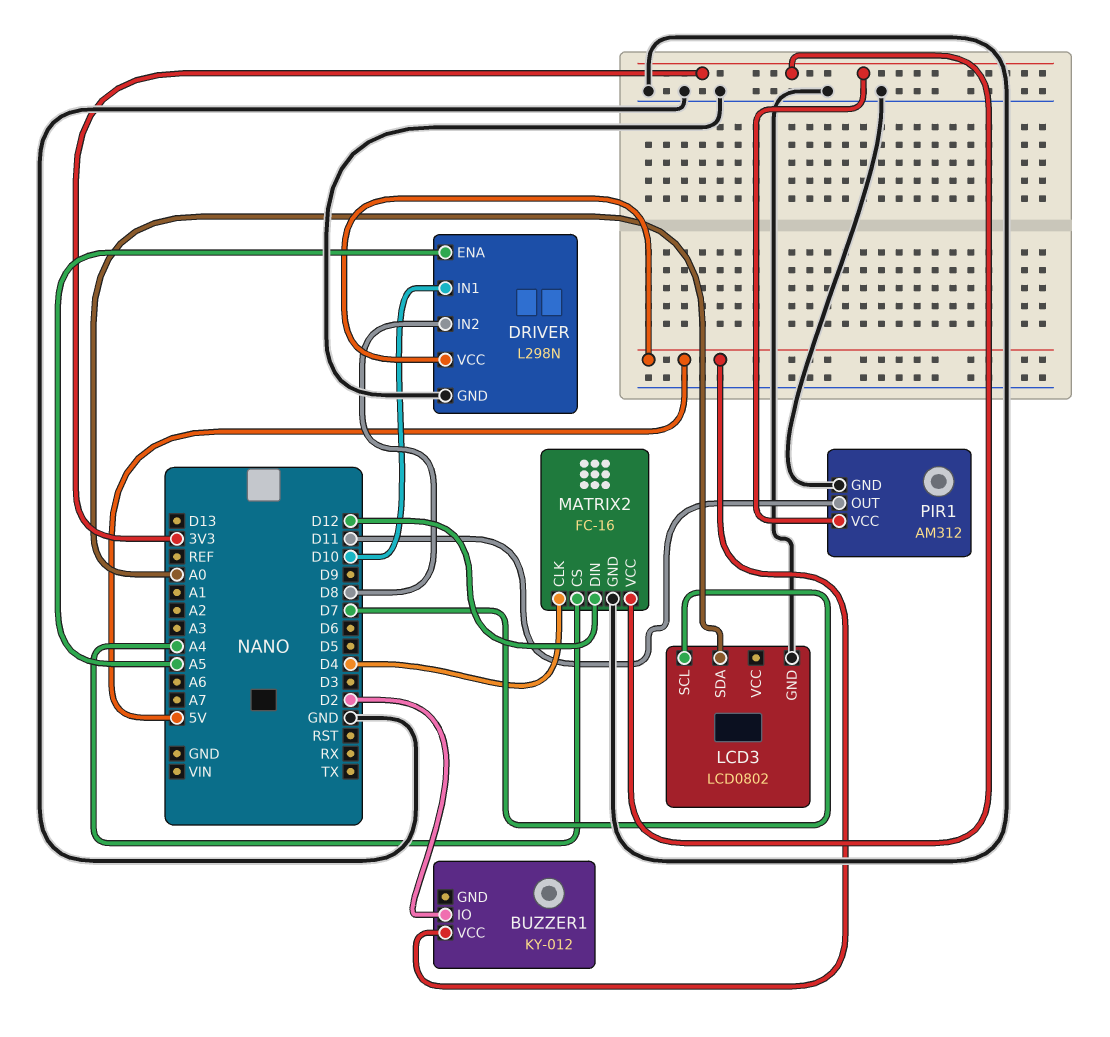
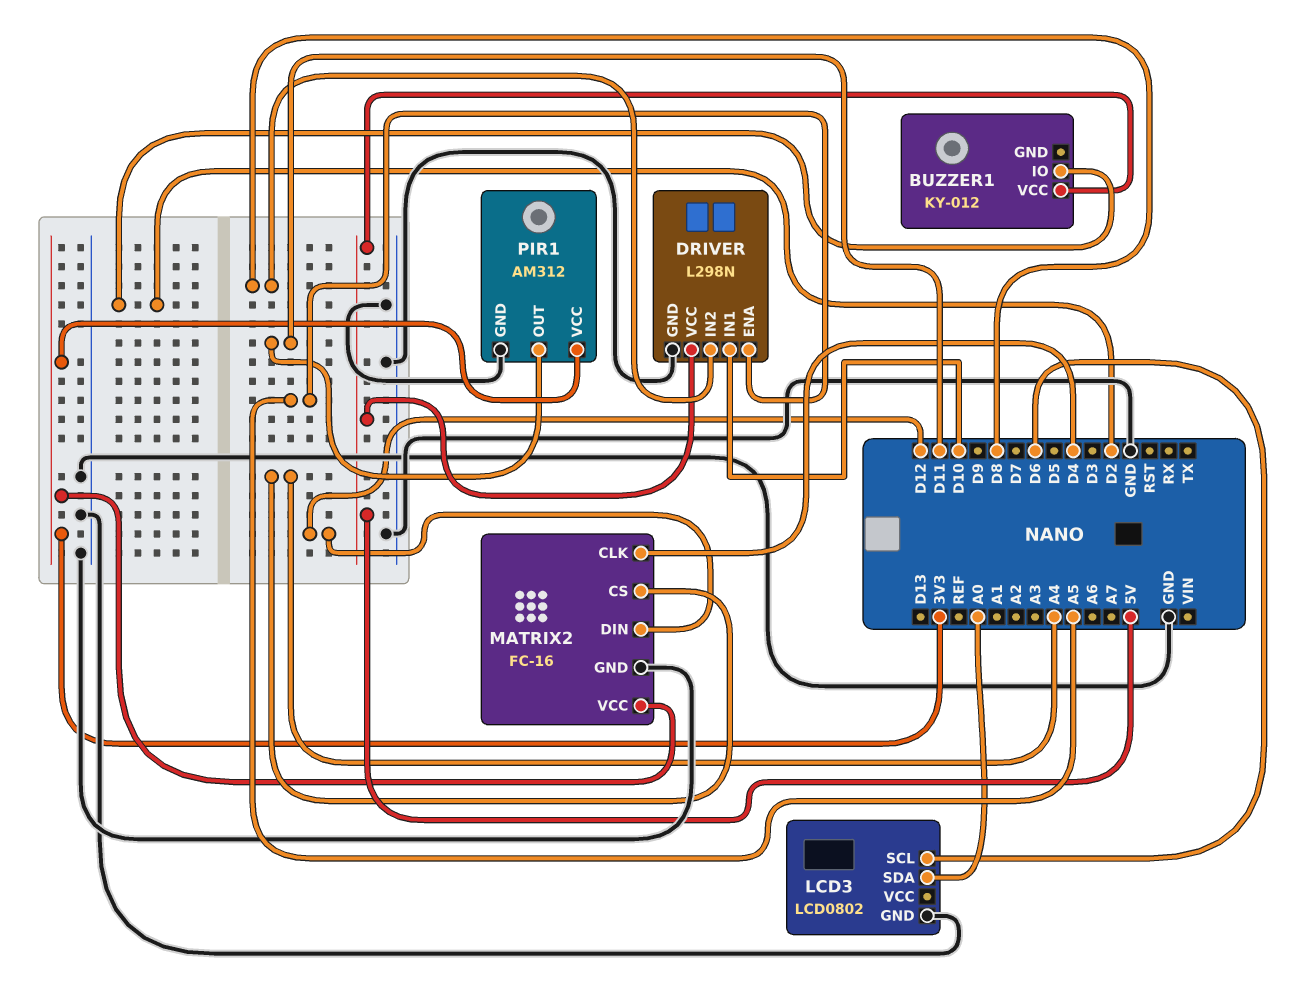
LCD3 pin SCL: D7 -> D6

